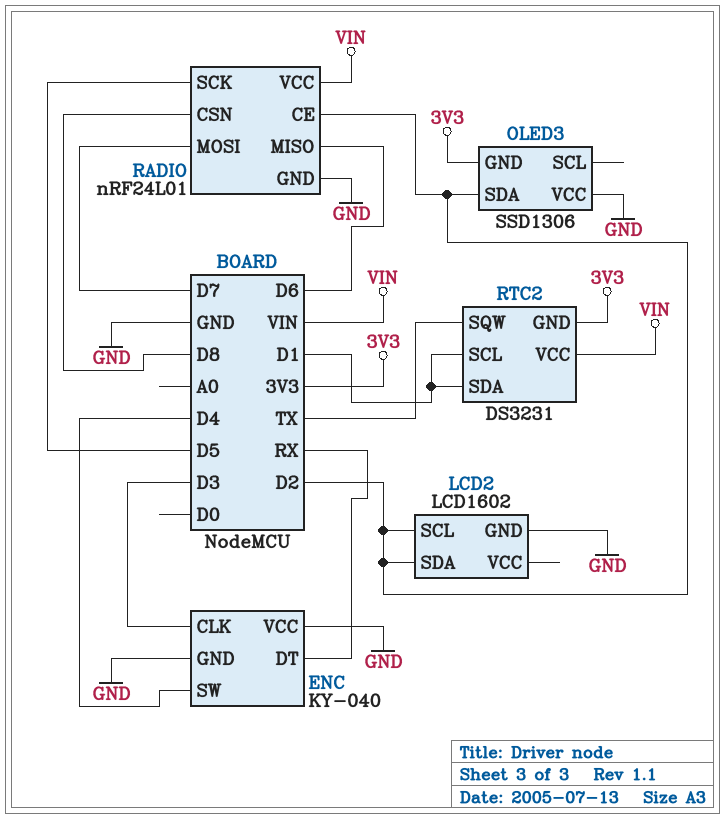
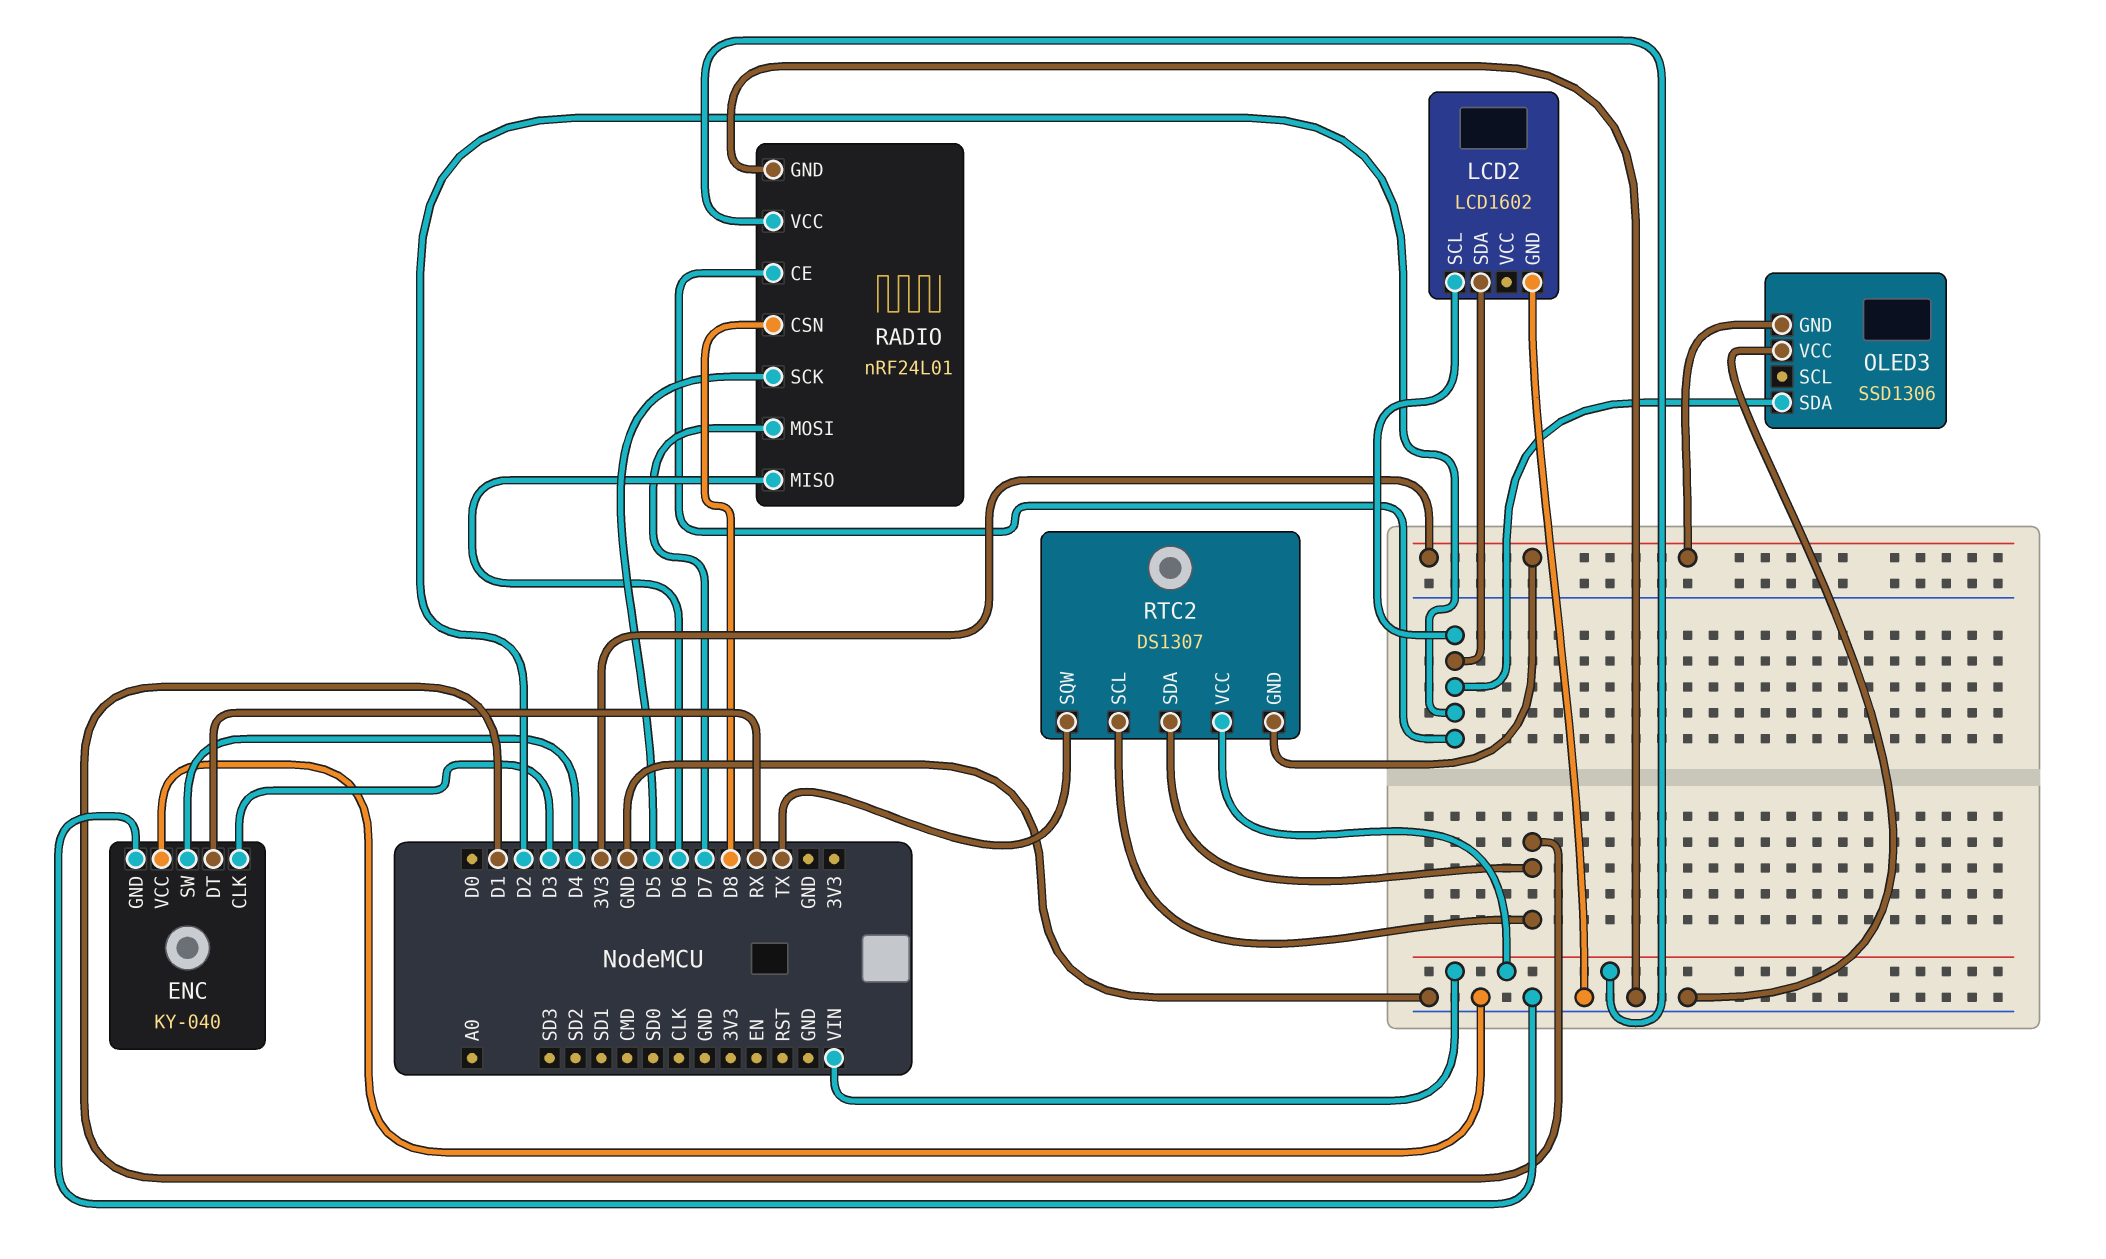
RTC2: DS3231 -> DS1307

